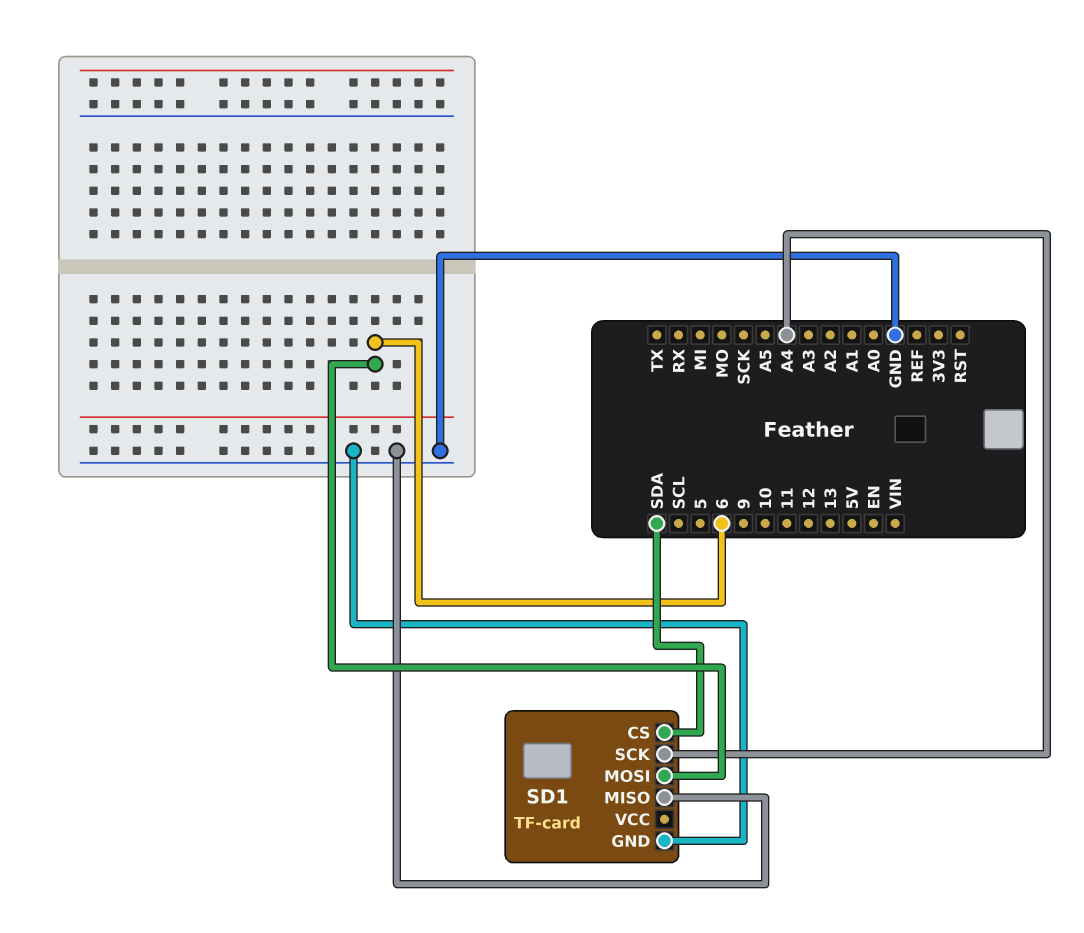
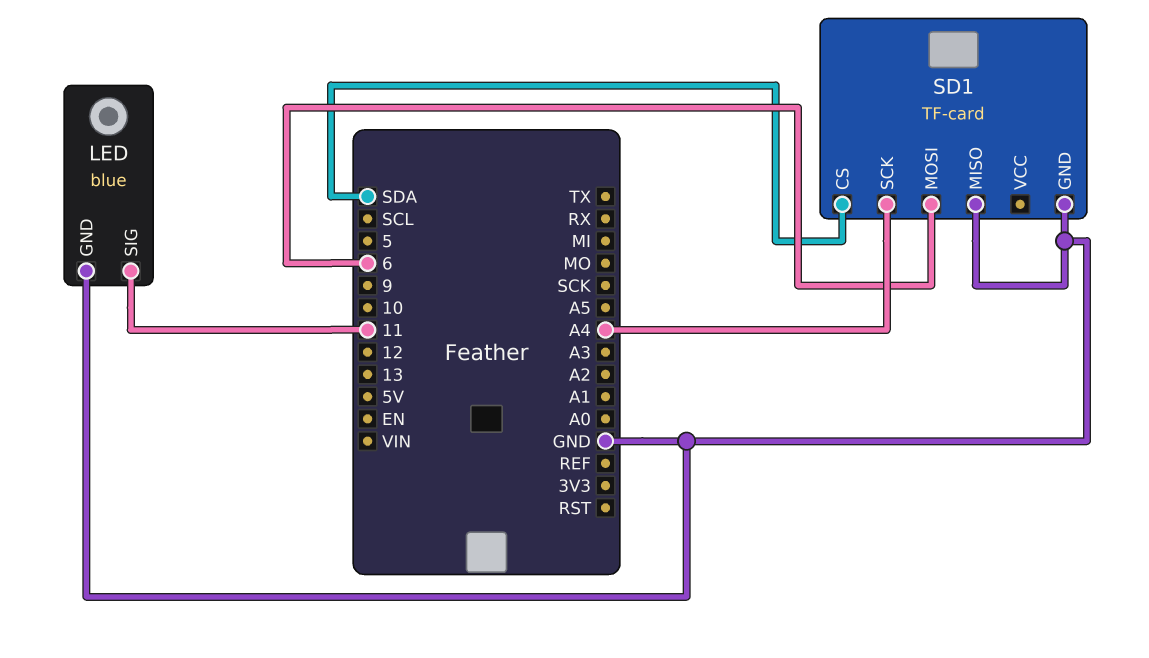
LED: none -> blue
LED pin GND: none -> GND
LED pin SIG: none -> 11

